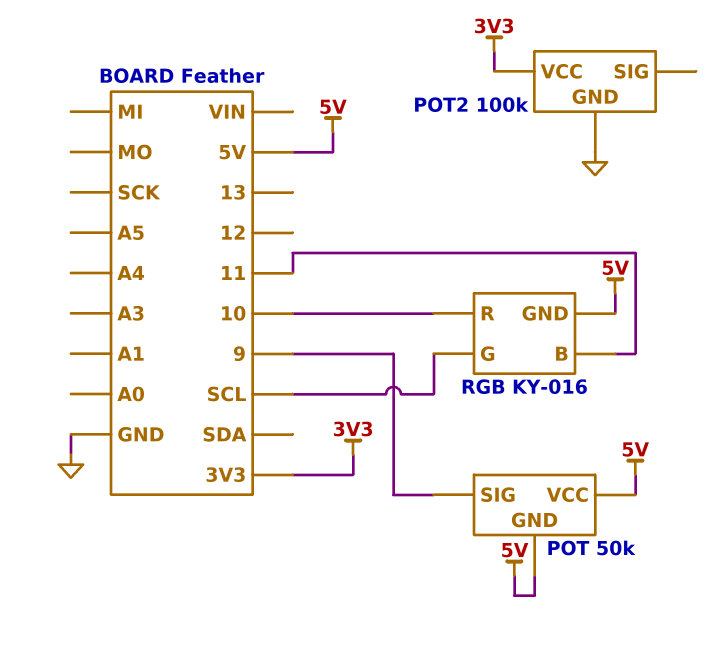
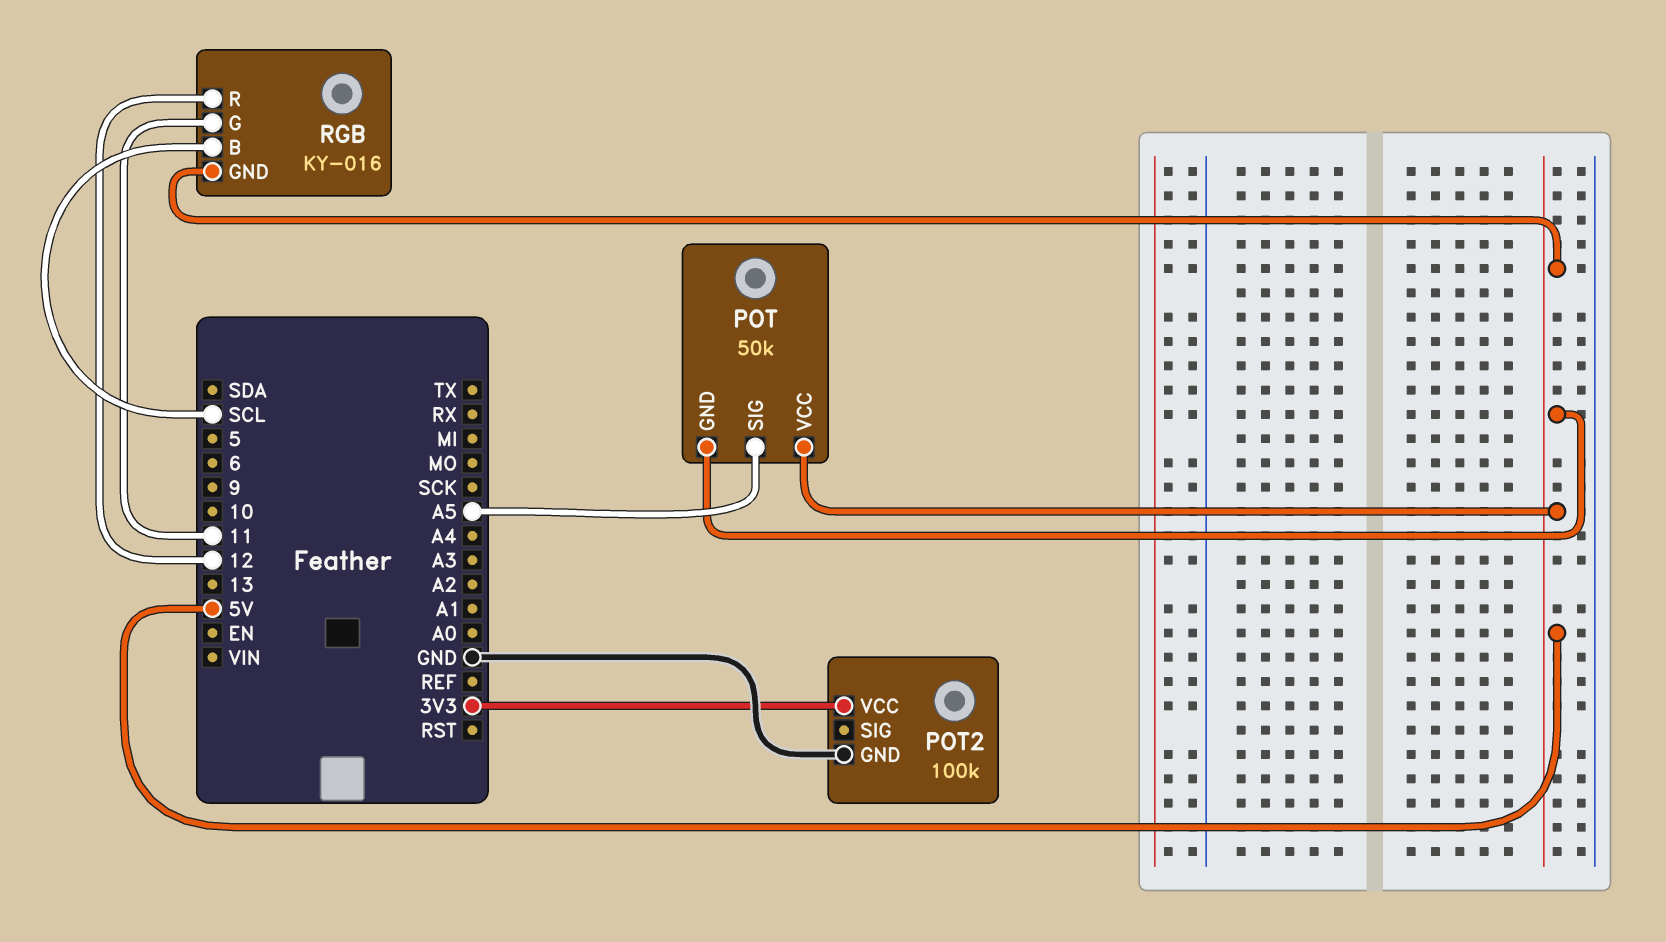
POT pin SIG: 9 -> A5
RGB pin B: 11 -> SCL
RGB pin G: SCL -> 11
RGB pin R: 10 -> 12

